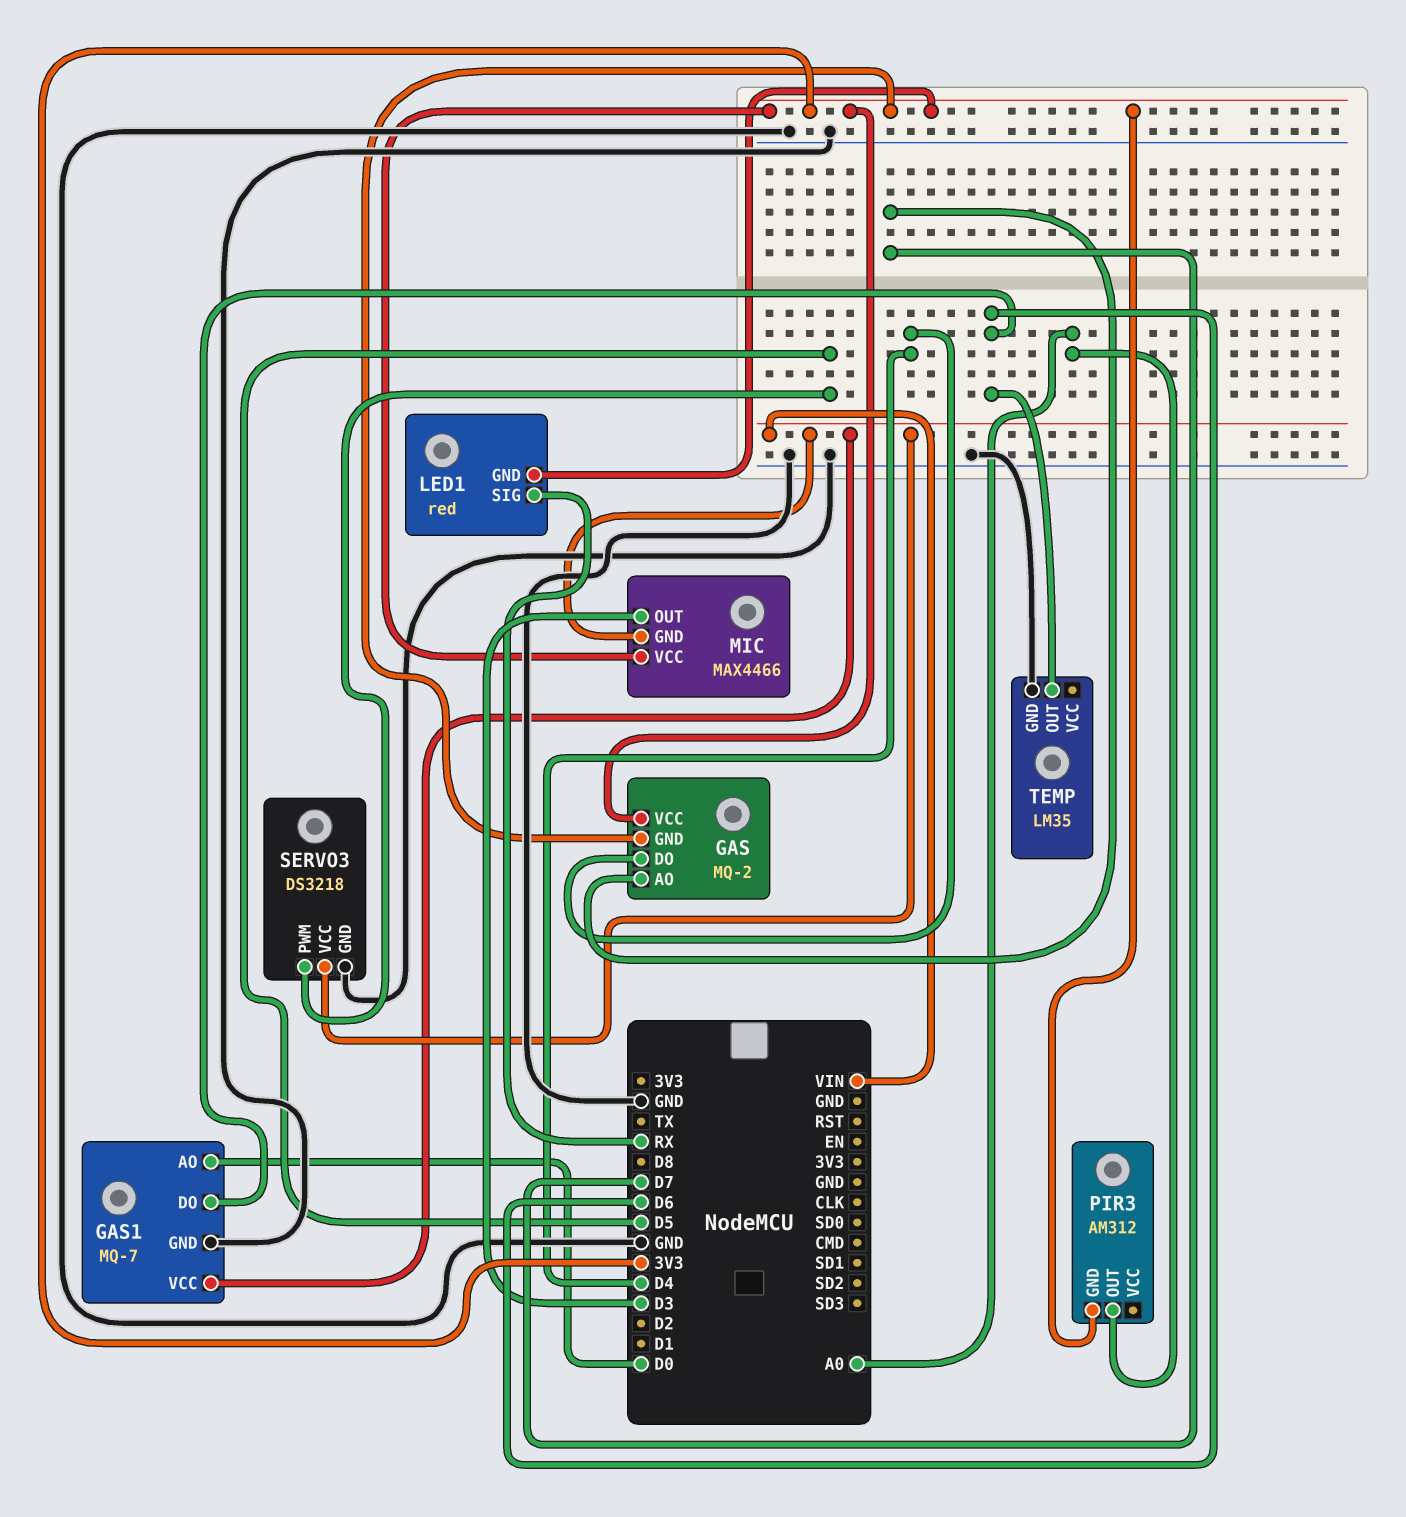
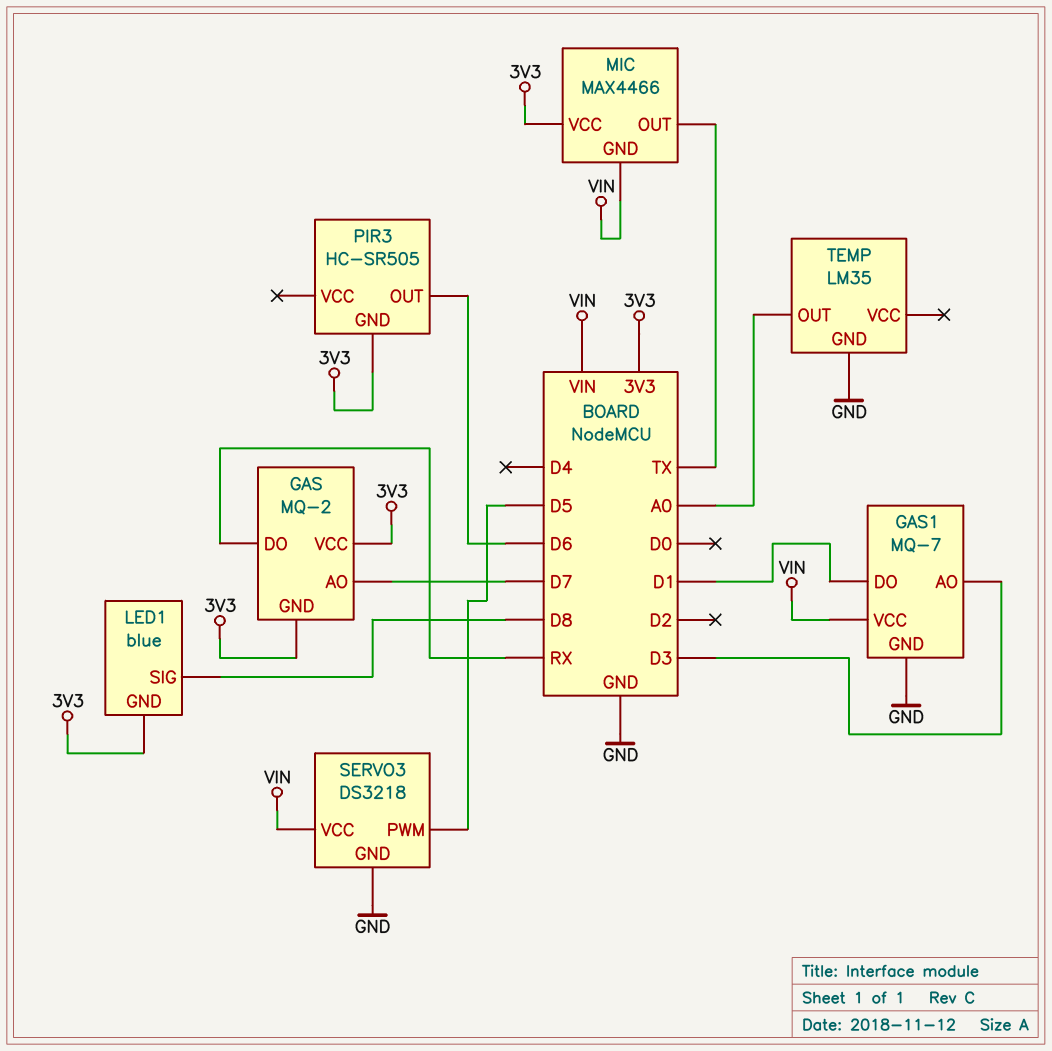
GAS pin DO: D4 -> RX
GAS1 pin AO: D0 -> D3
GAS1 pin DO: D6 -> D1
LED1: red -> blue
LED1 pin SIG: RX -> D8
MIC pin OUT: D3 -> TX
PIR3: AM312 -> HC-SR505
PIR3 pin OUT: A0 -> D6
TEMP pin OUT: D6 -> A0

